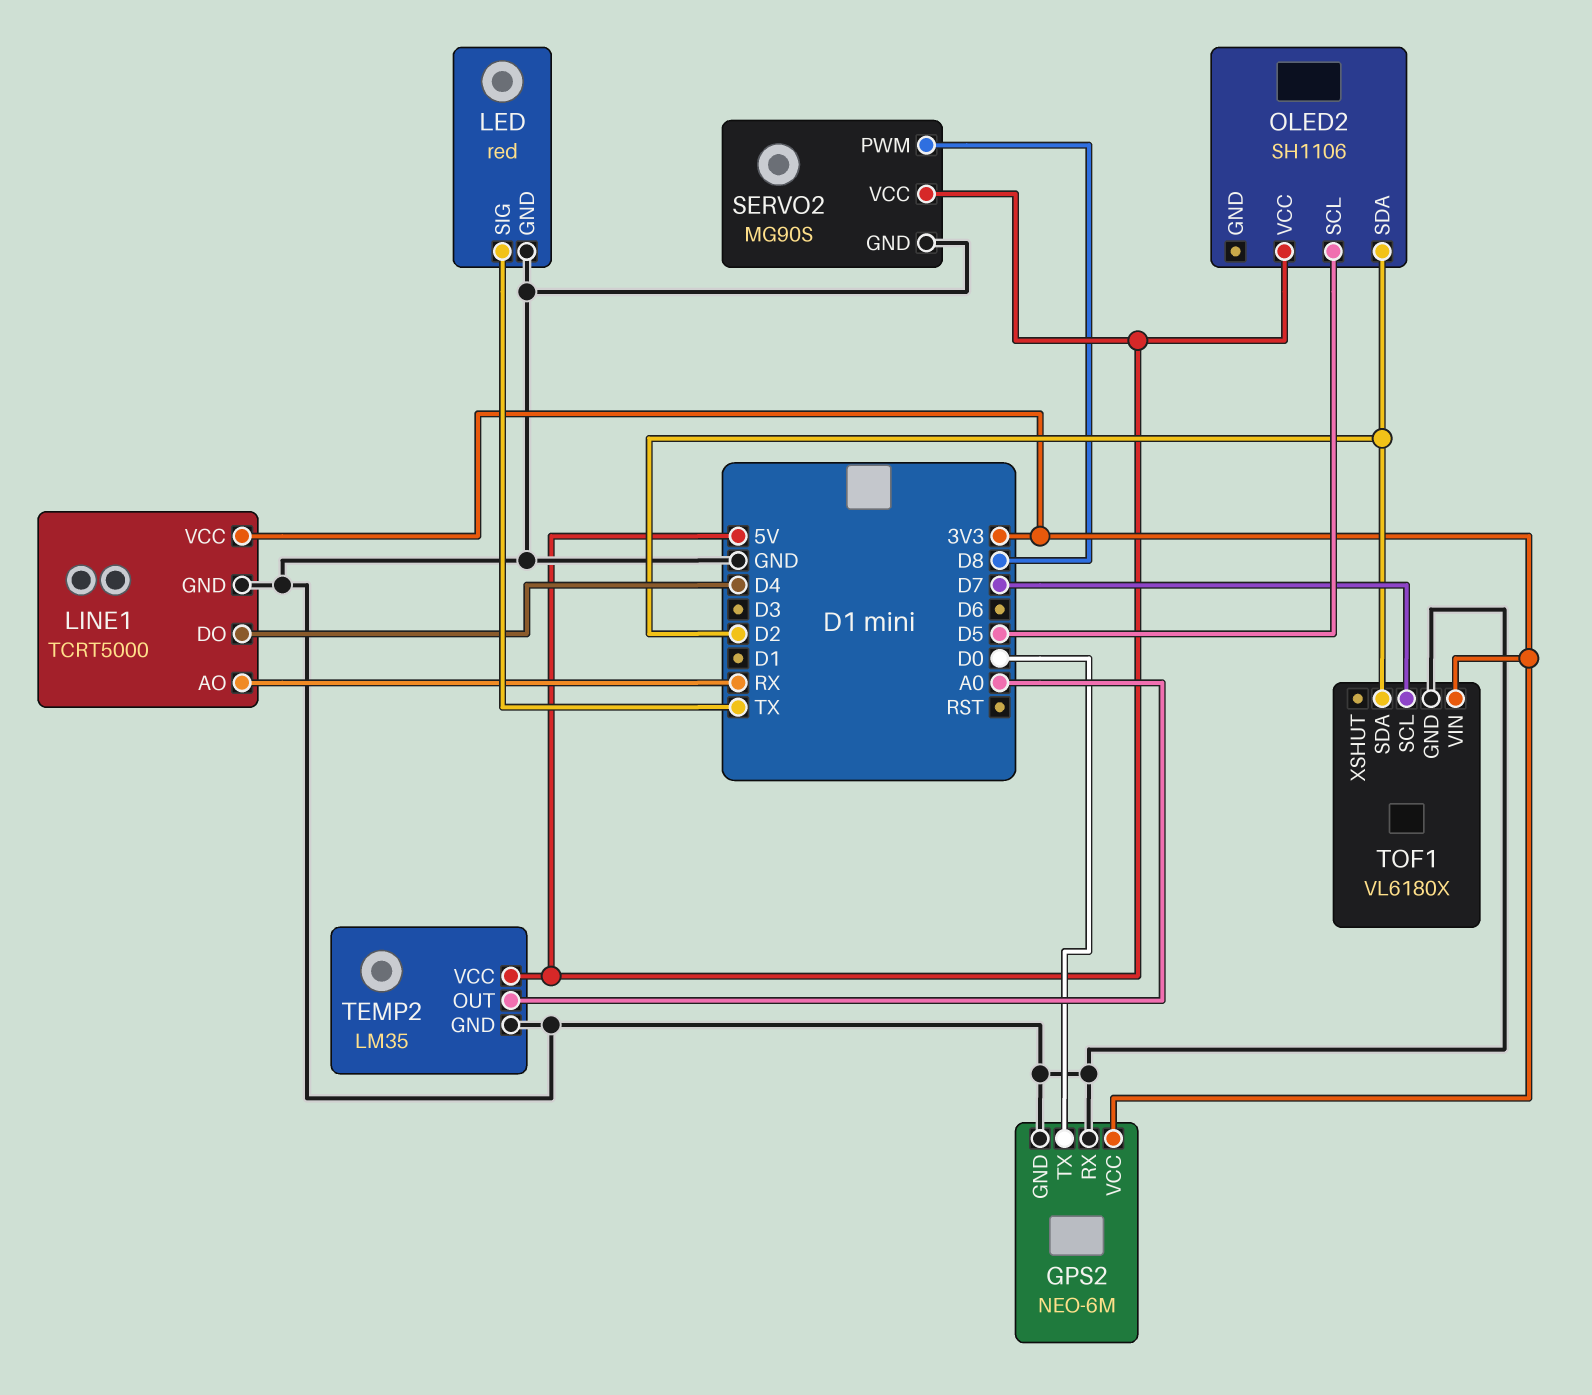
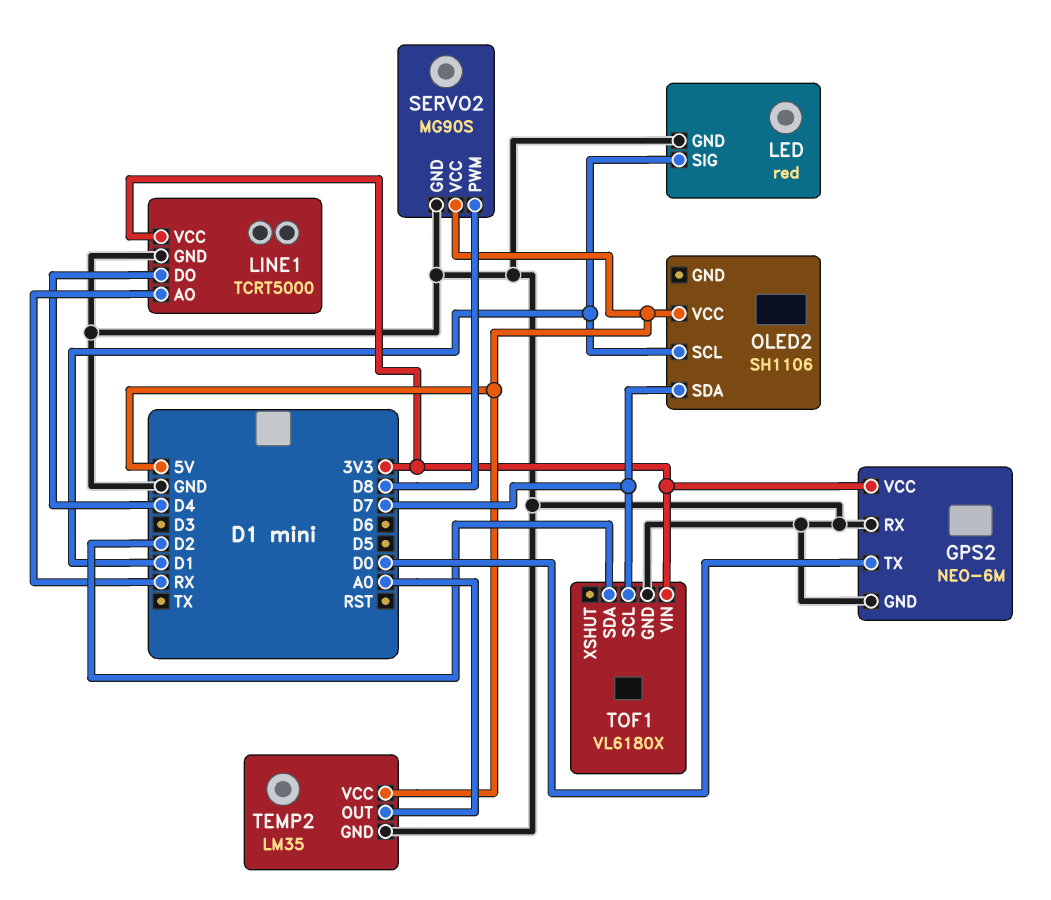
LED pin SIG: TX -> D1
OLED2 pin SCL: D5 -> D1
OLED2 pin SDA: D2 -> D7

